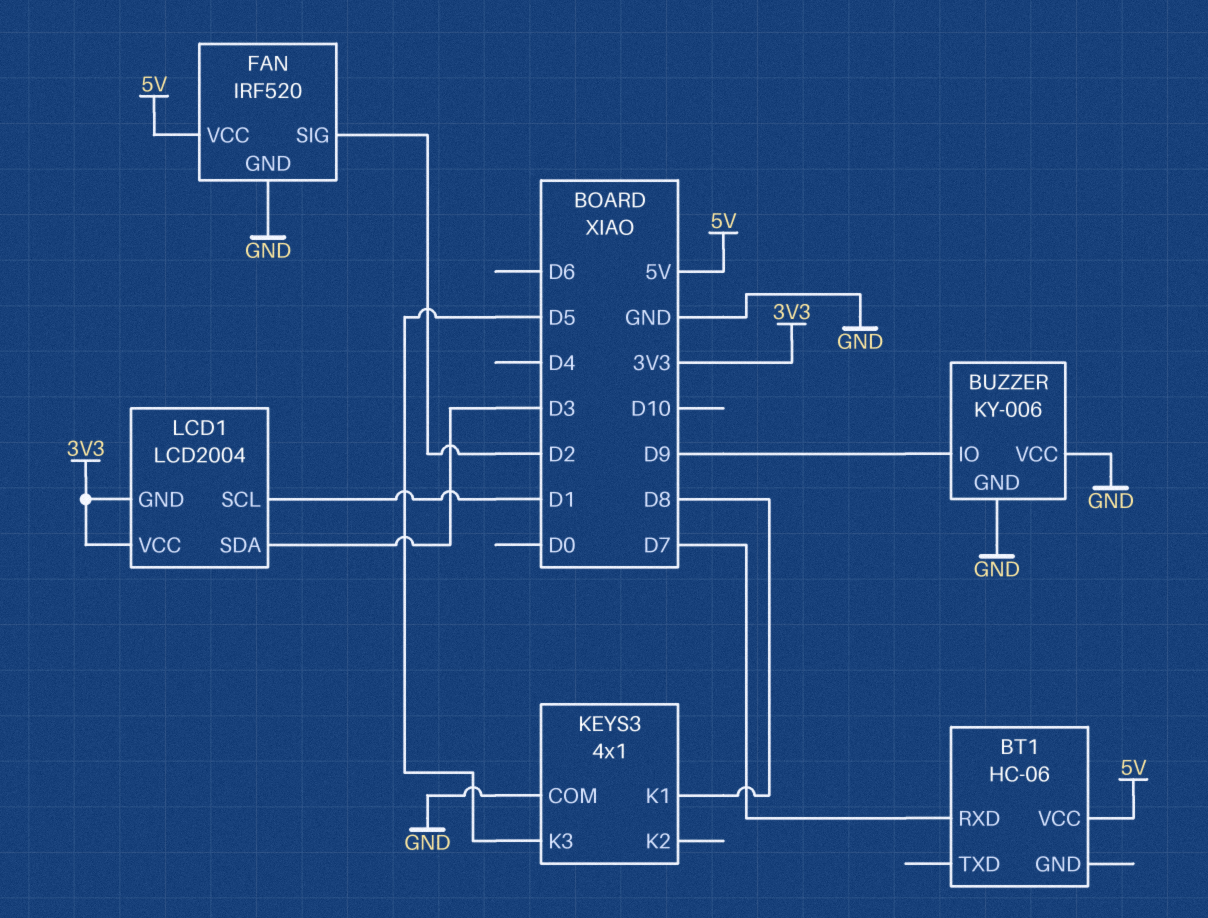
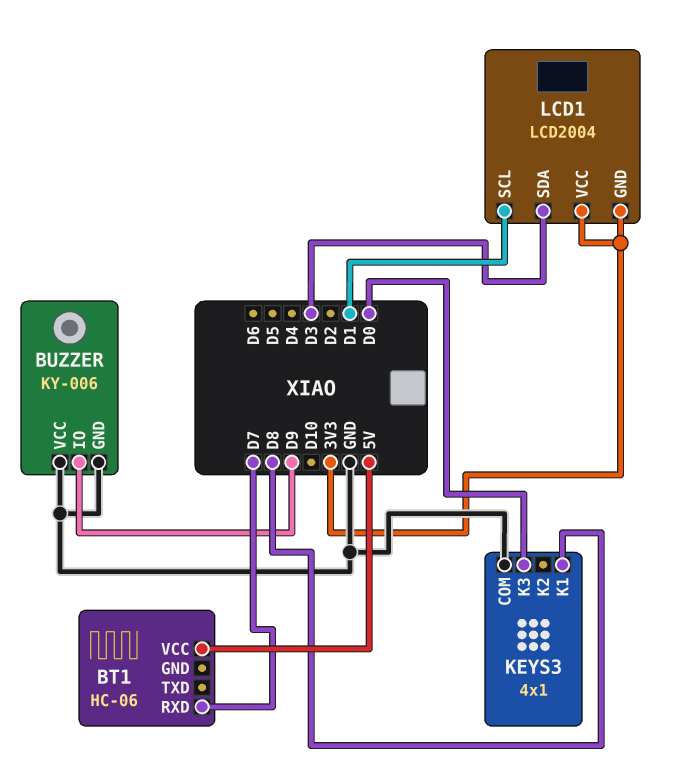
FAN: IRF520 -> none
FAN pin GND: GND -> none
FAN pin SIG: D2 -> none
FAN pin VCC: 5V -> none
KEYS3 pin K3: D5 -> D0

